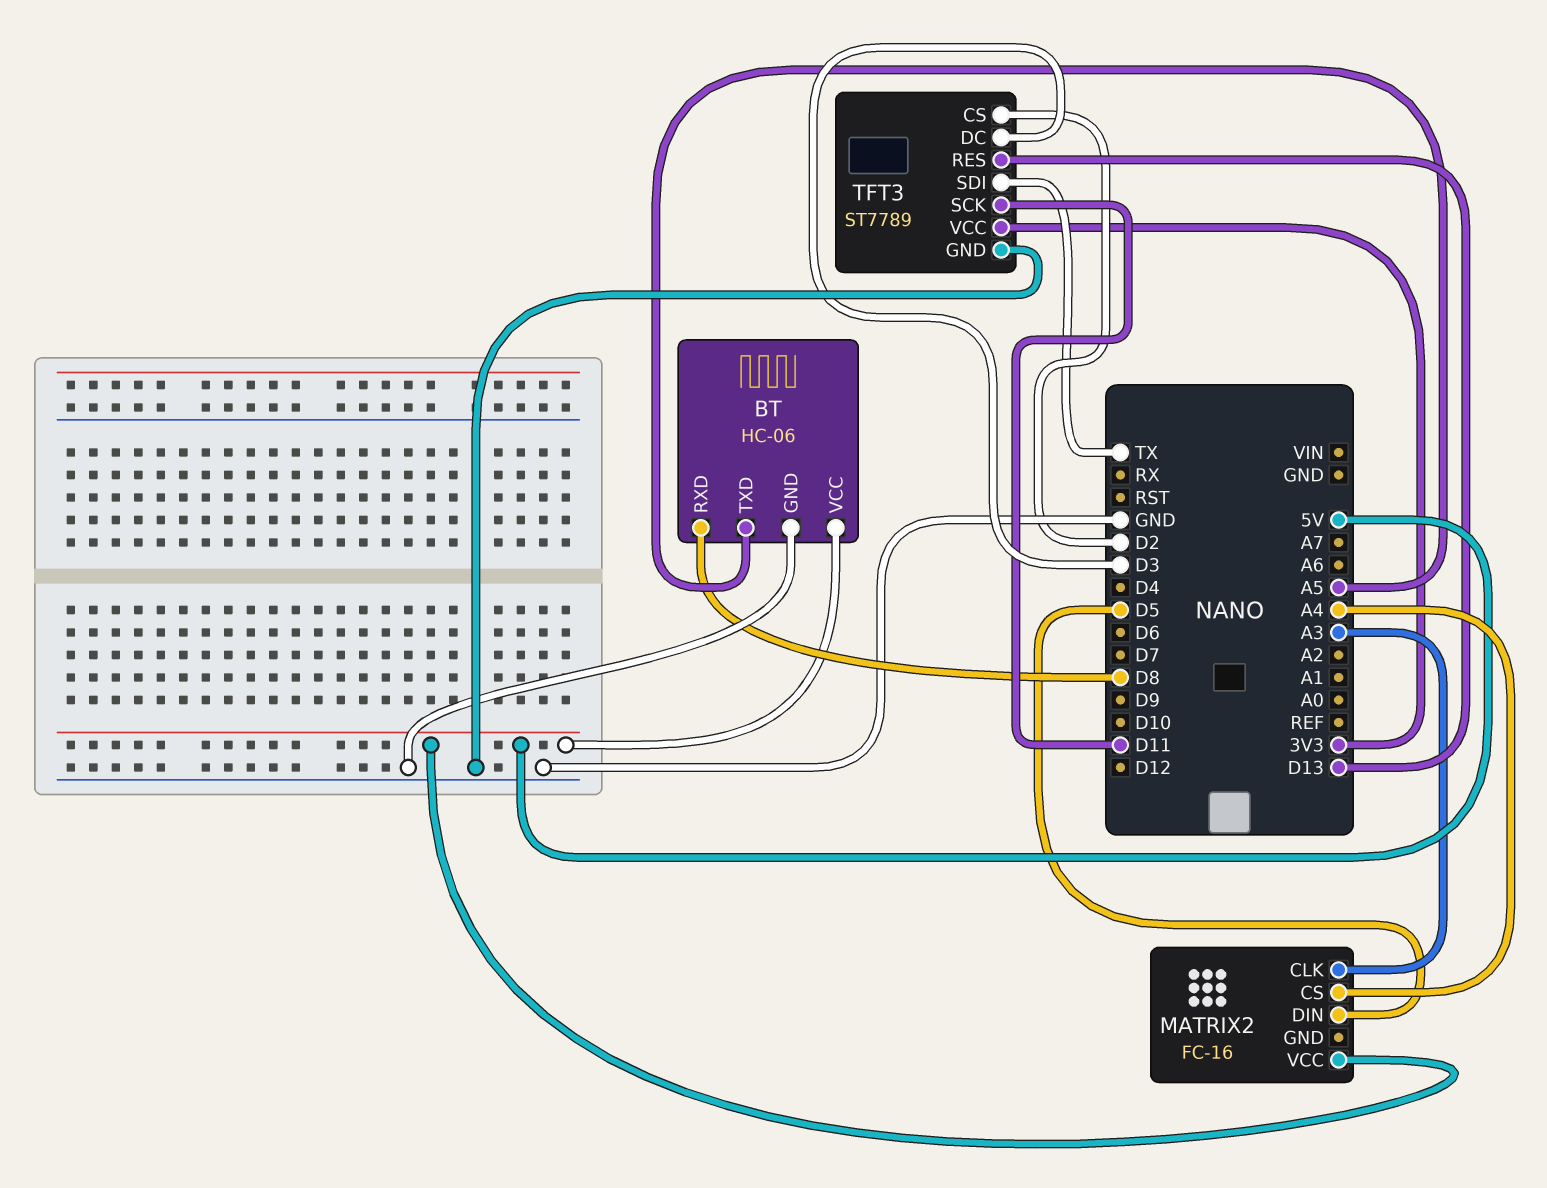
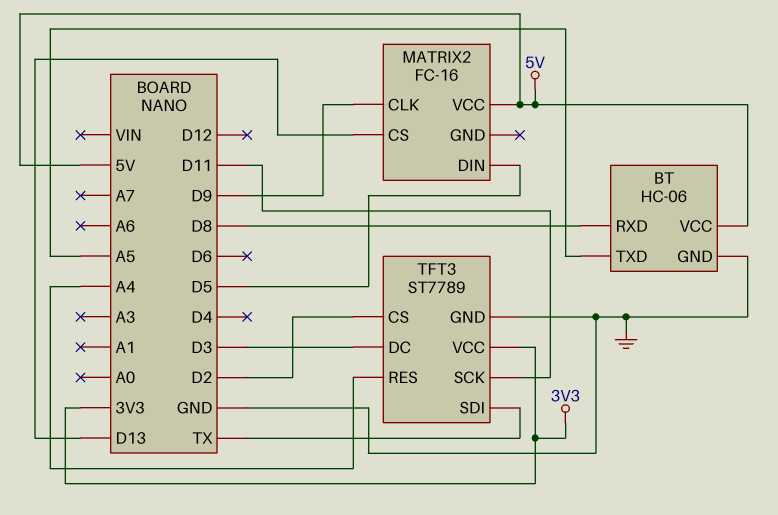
MATRIX2 pin CLK: A3 -> D9
MATRIX2 pin CS: A4 -> D13
TFT3 pin RES: D13 -> A4

